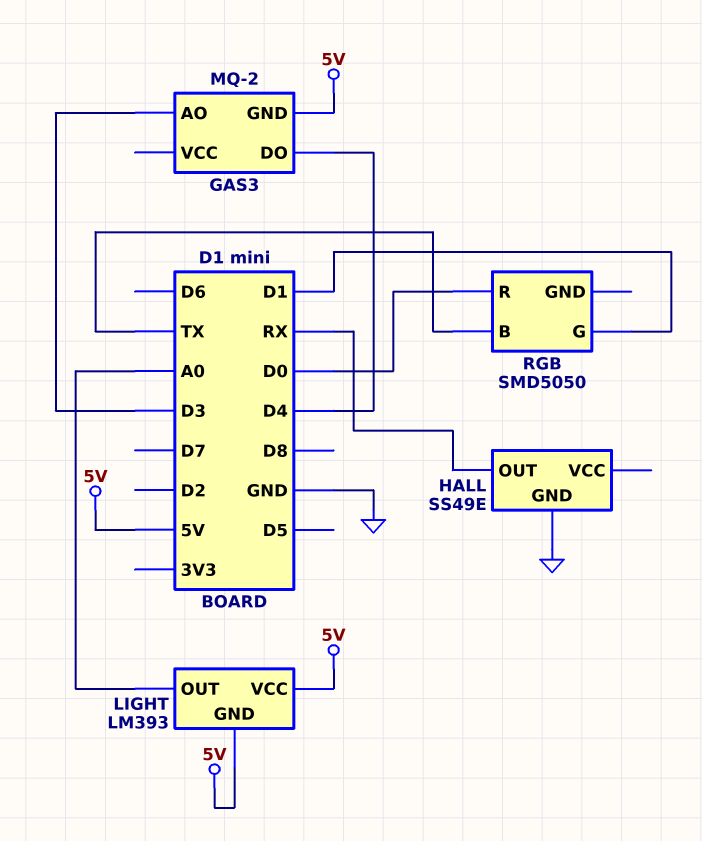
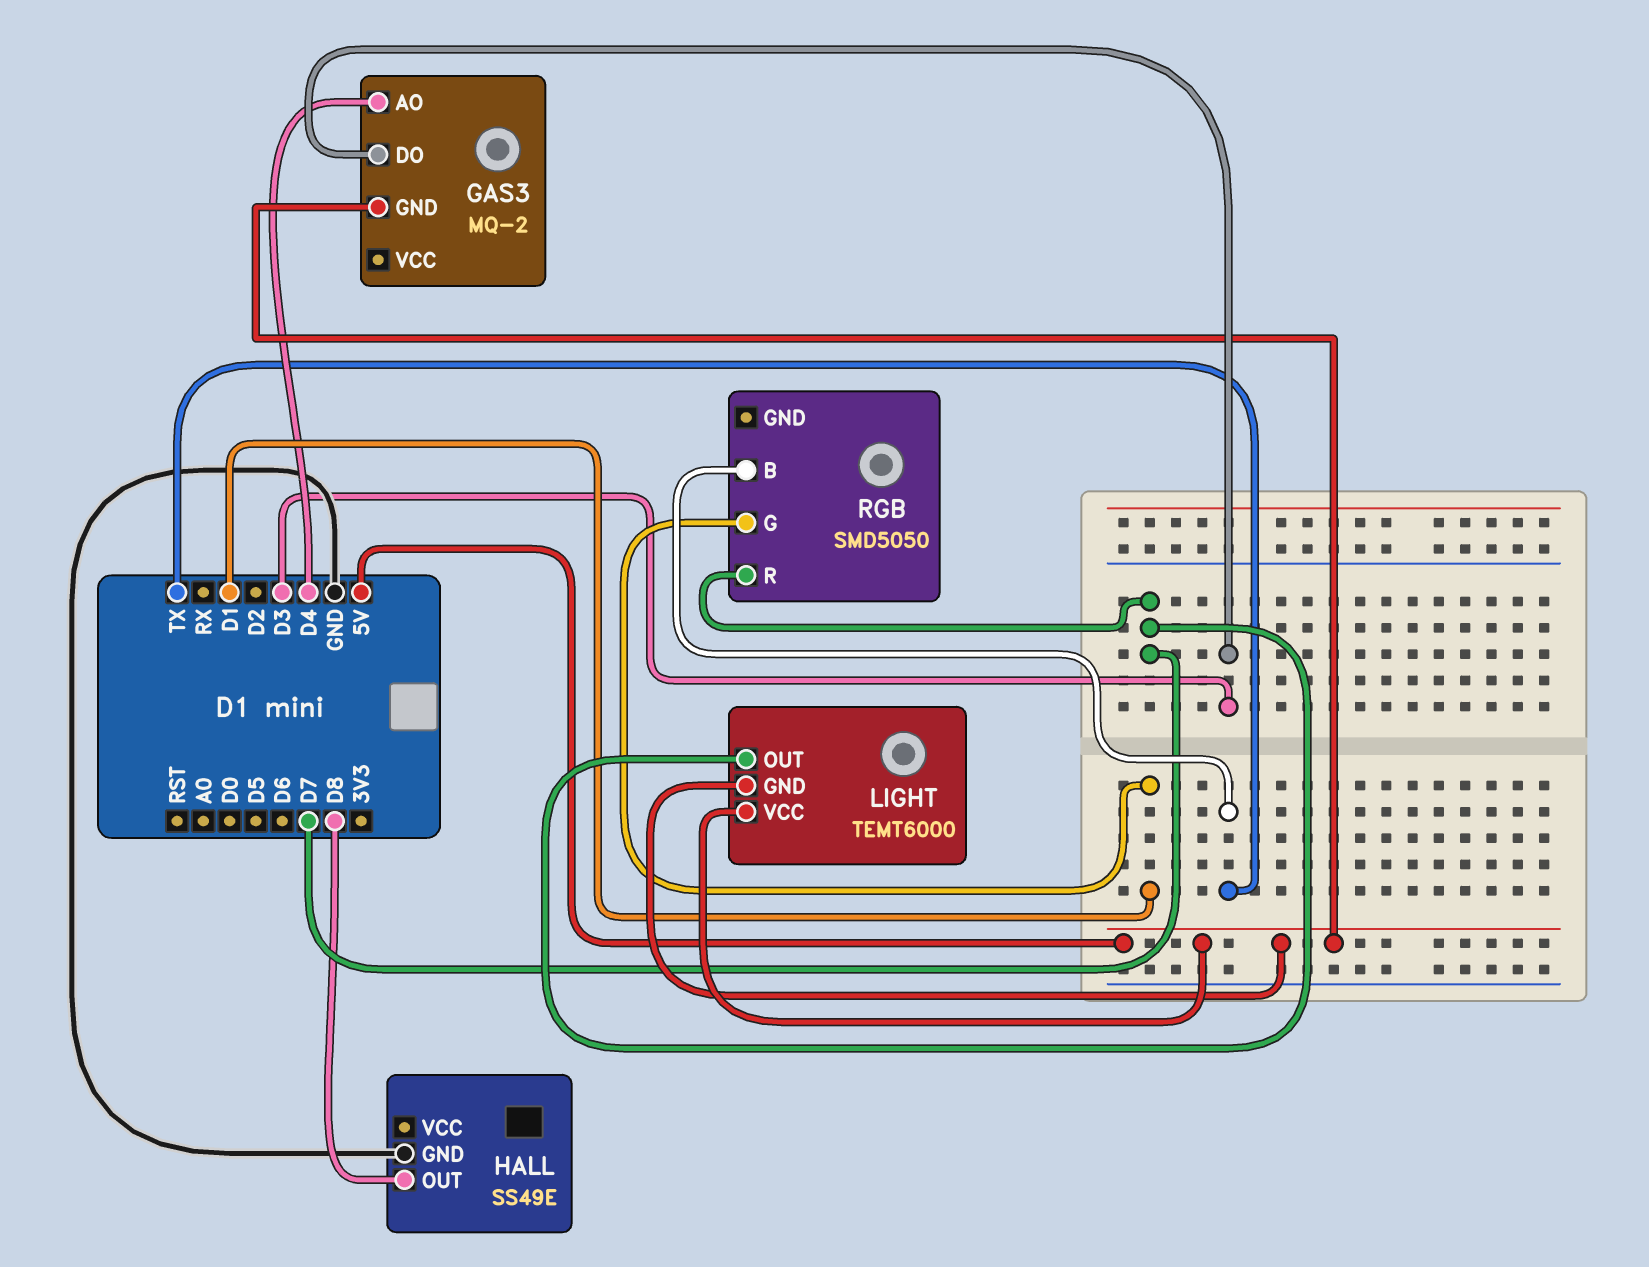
GAS3 pin AO: D3 -> D4
GAS3 pin DO: D4 -> D3
HALL pin OUT: RX -> D8
LIGHT: LM393 -> TEMT6000
LIGHT pin OUT: A0 -> D7
RGB pin R: D0 -> D7

